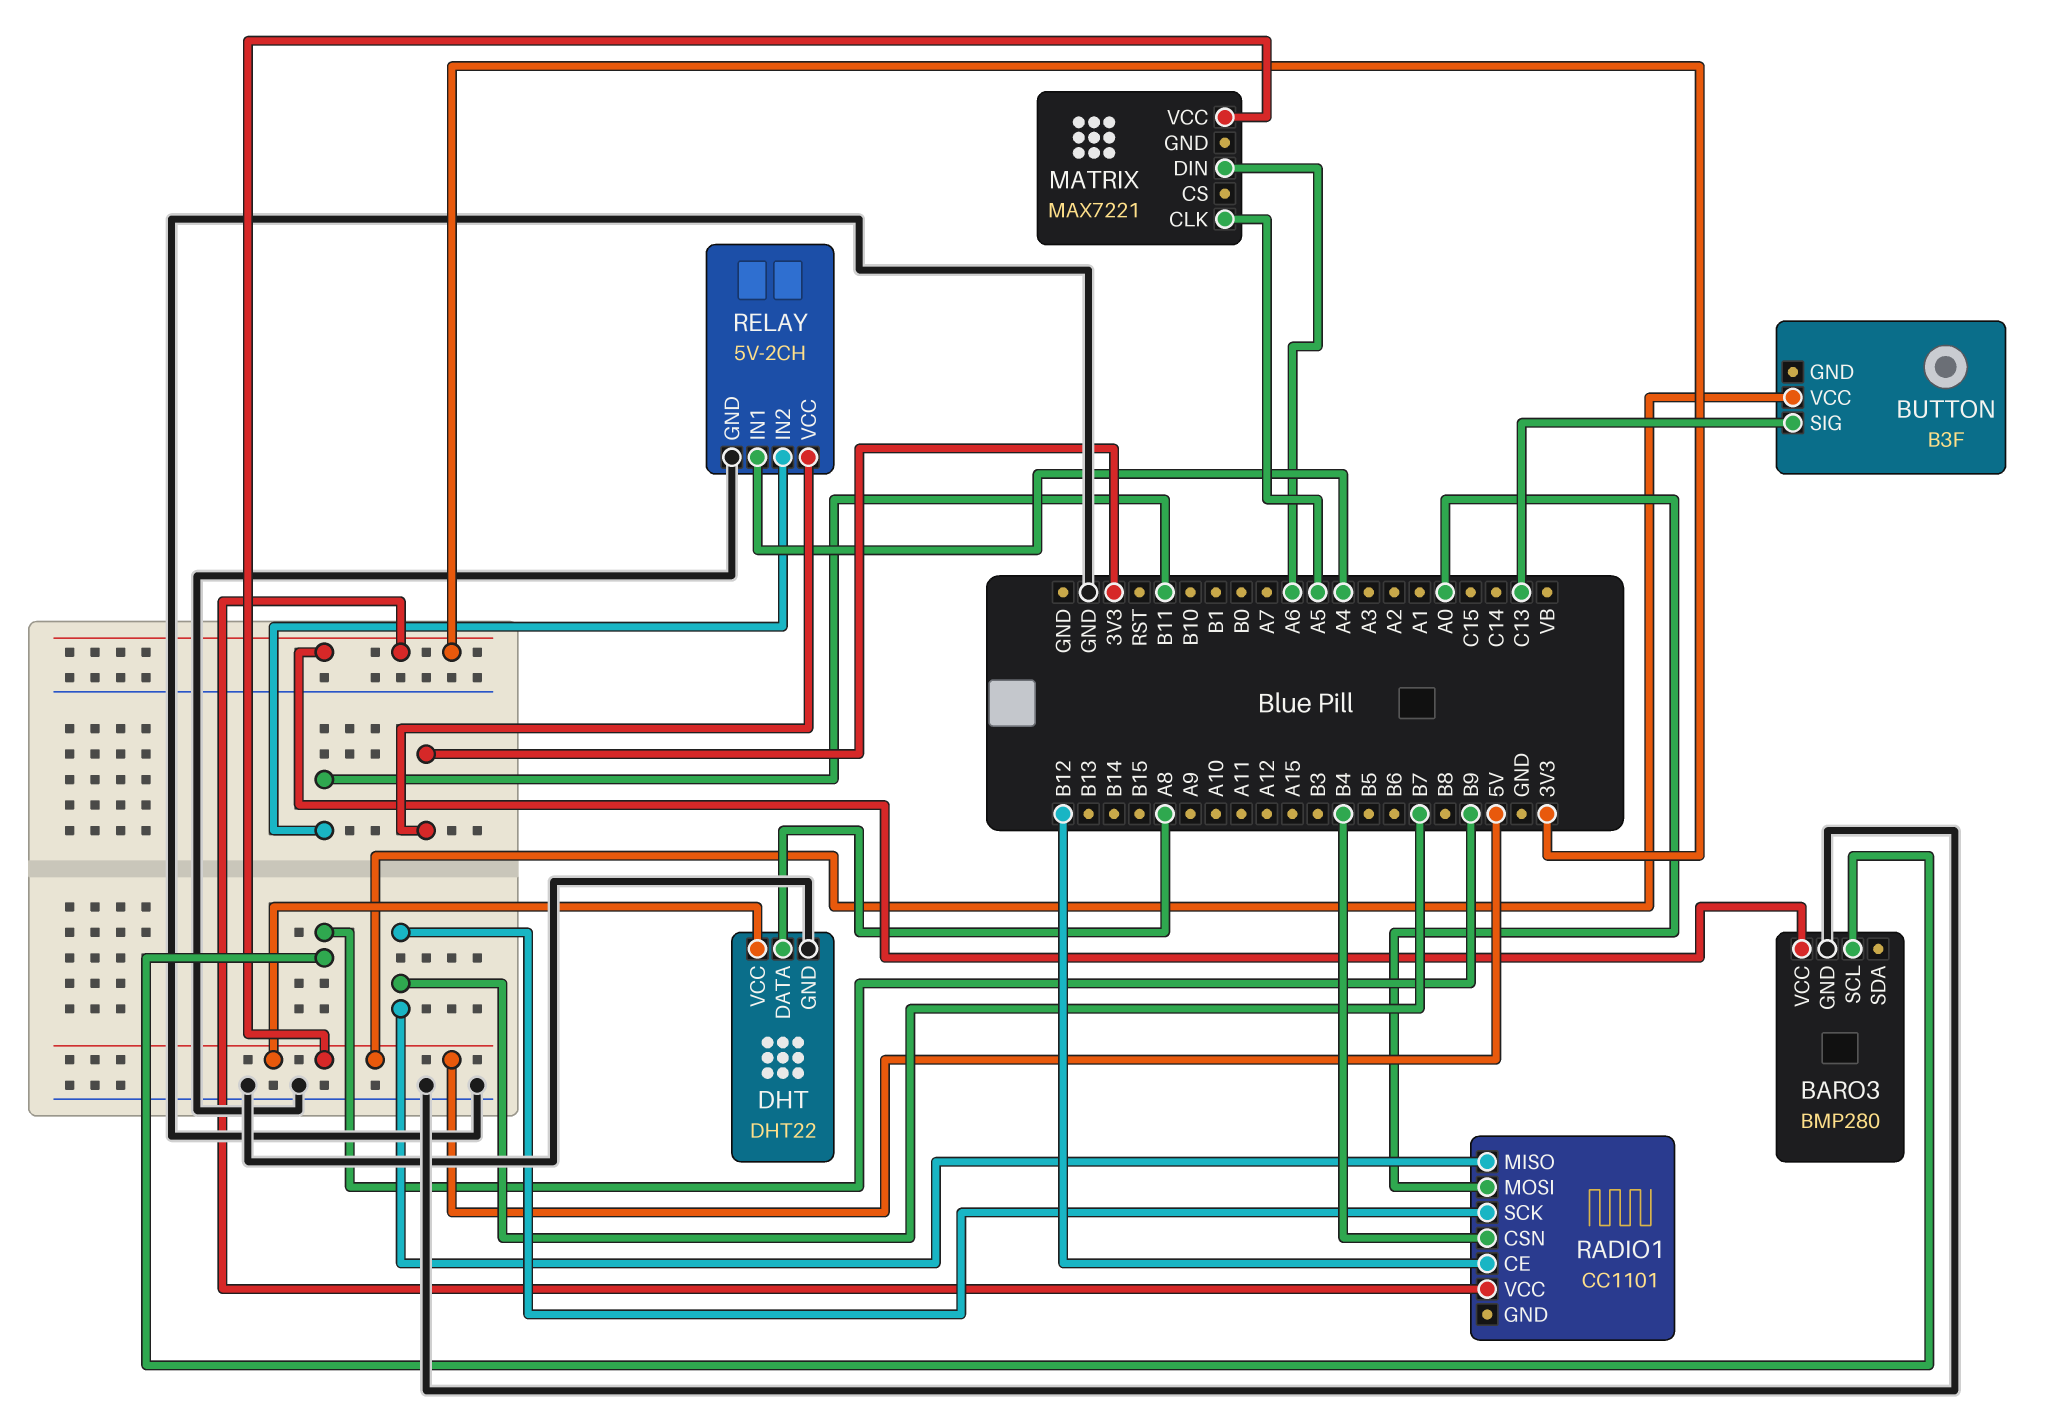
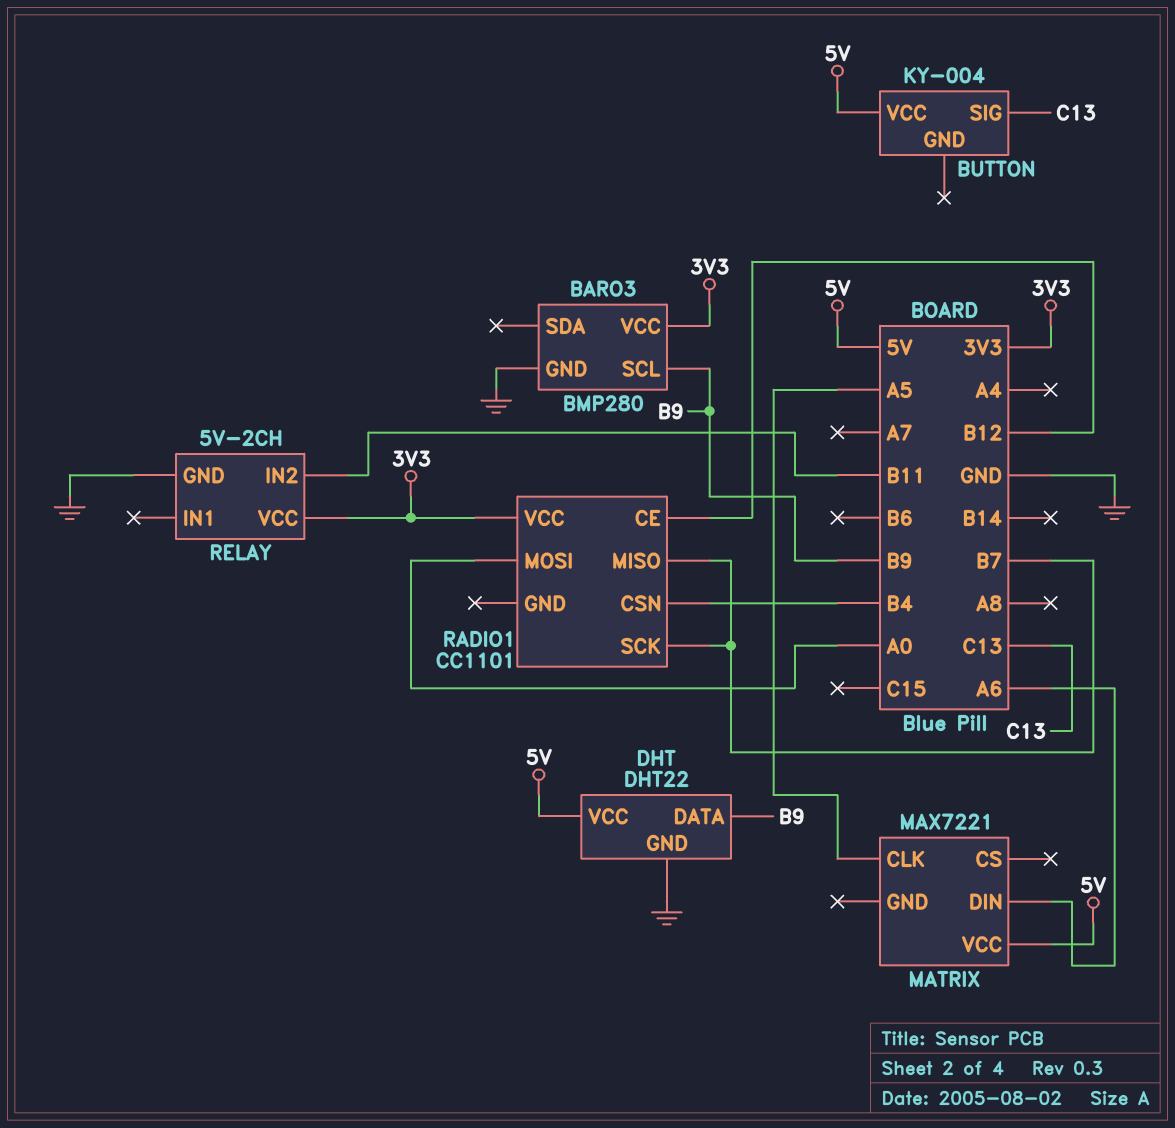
BUTTON: B3F -> KY-004
DHT pin DATA: A8 -> B9
RELAY pin IN1: A4 -> none

